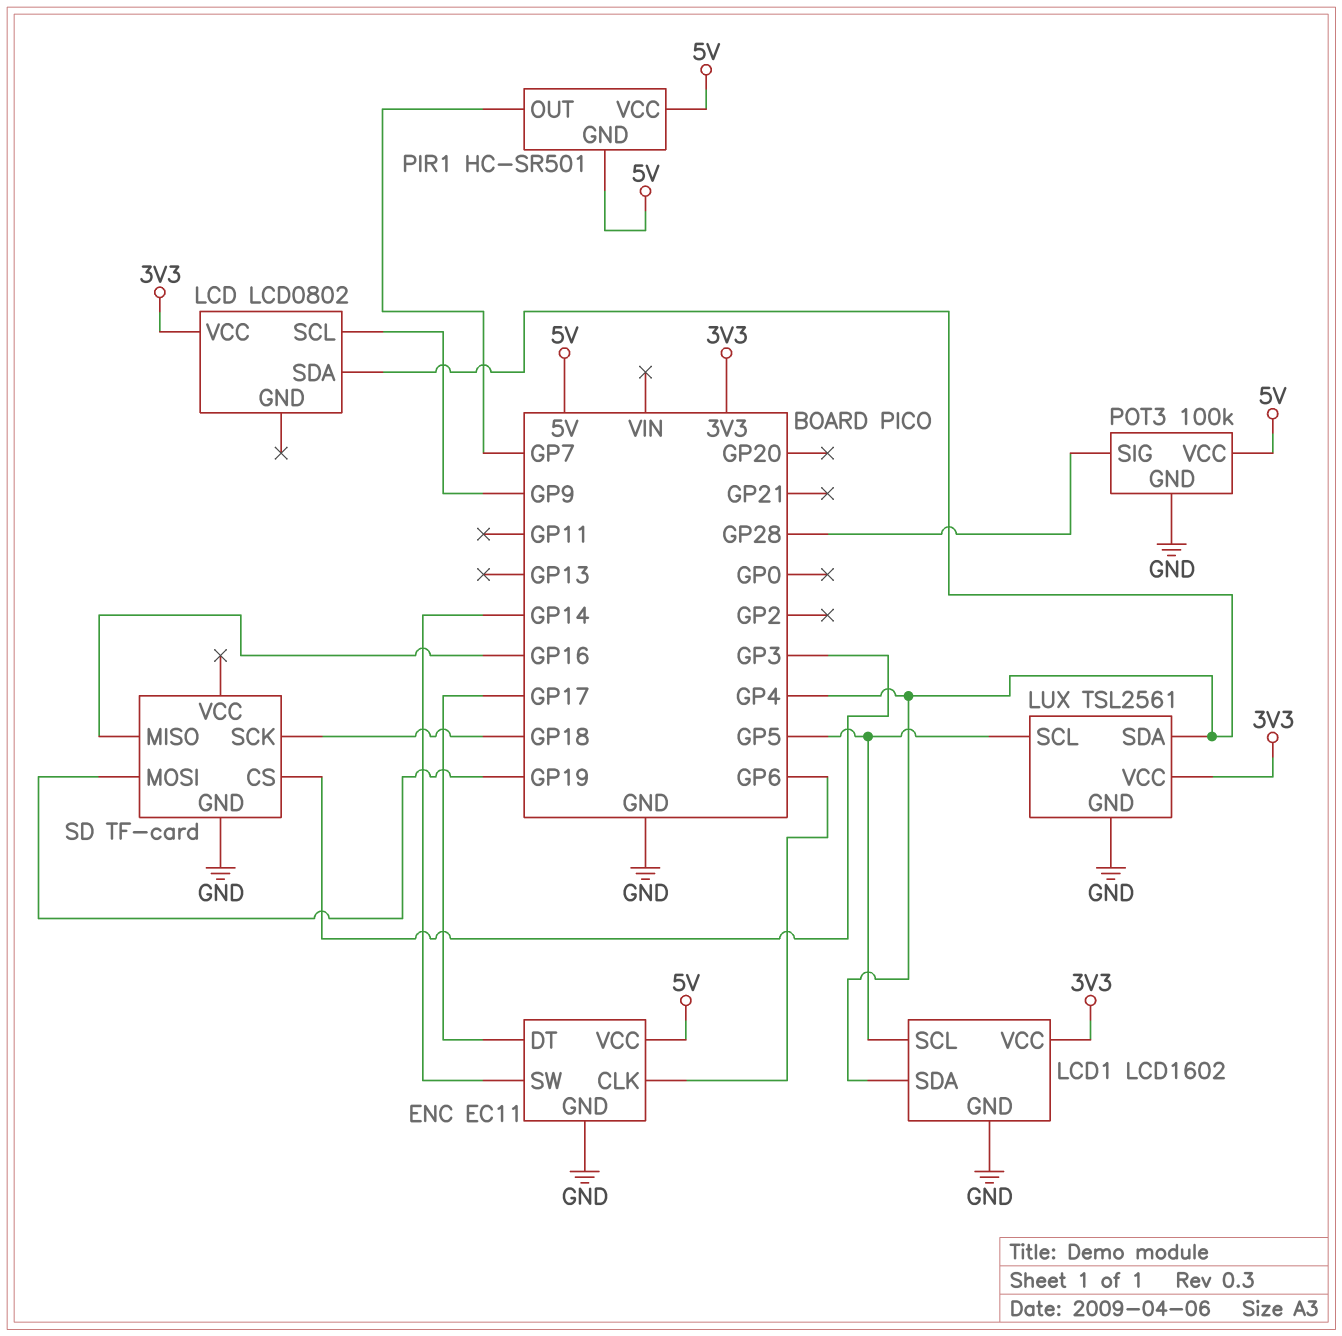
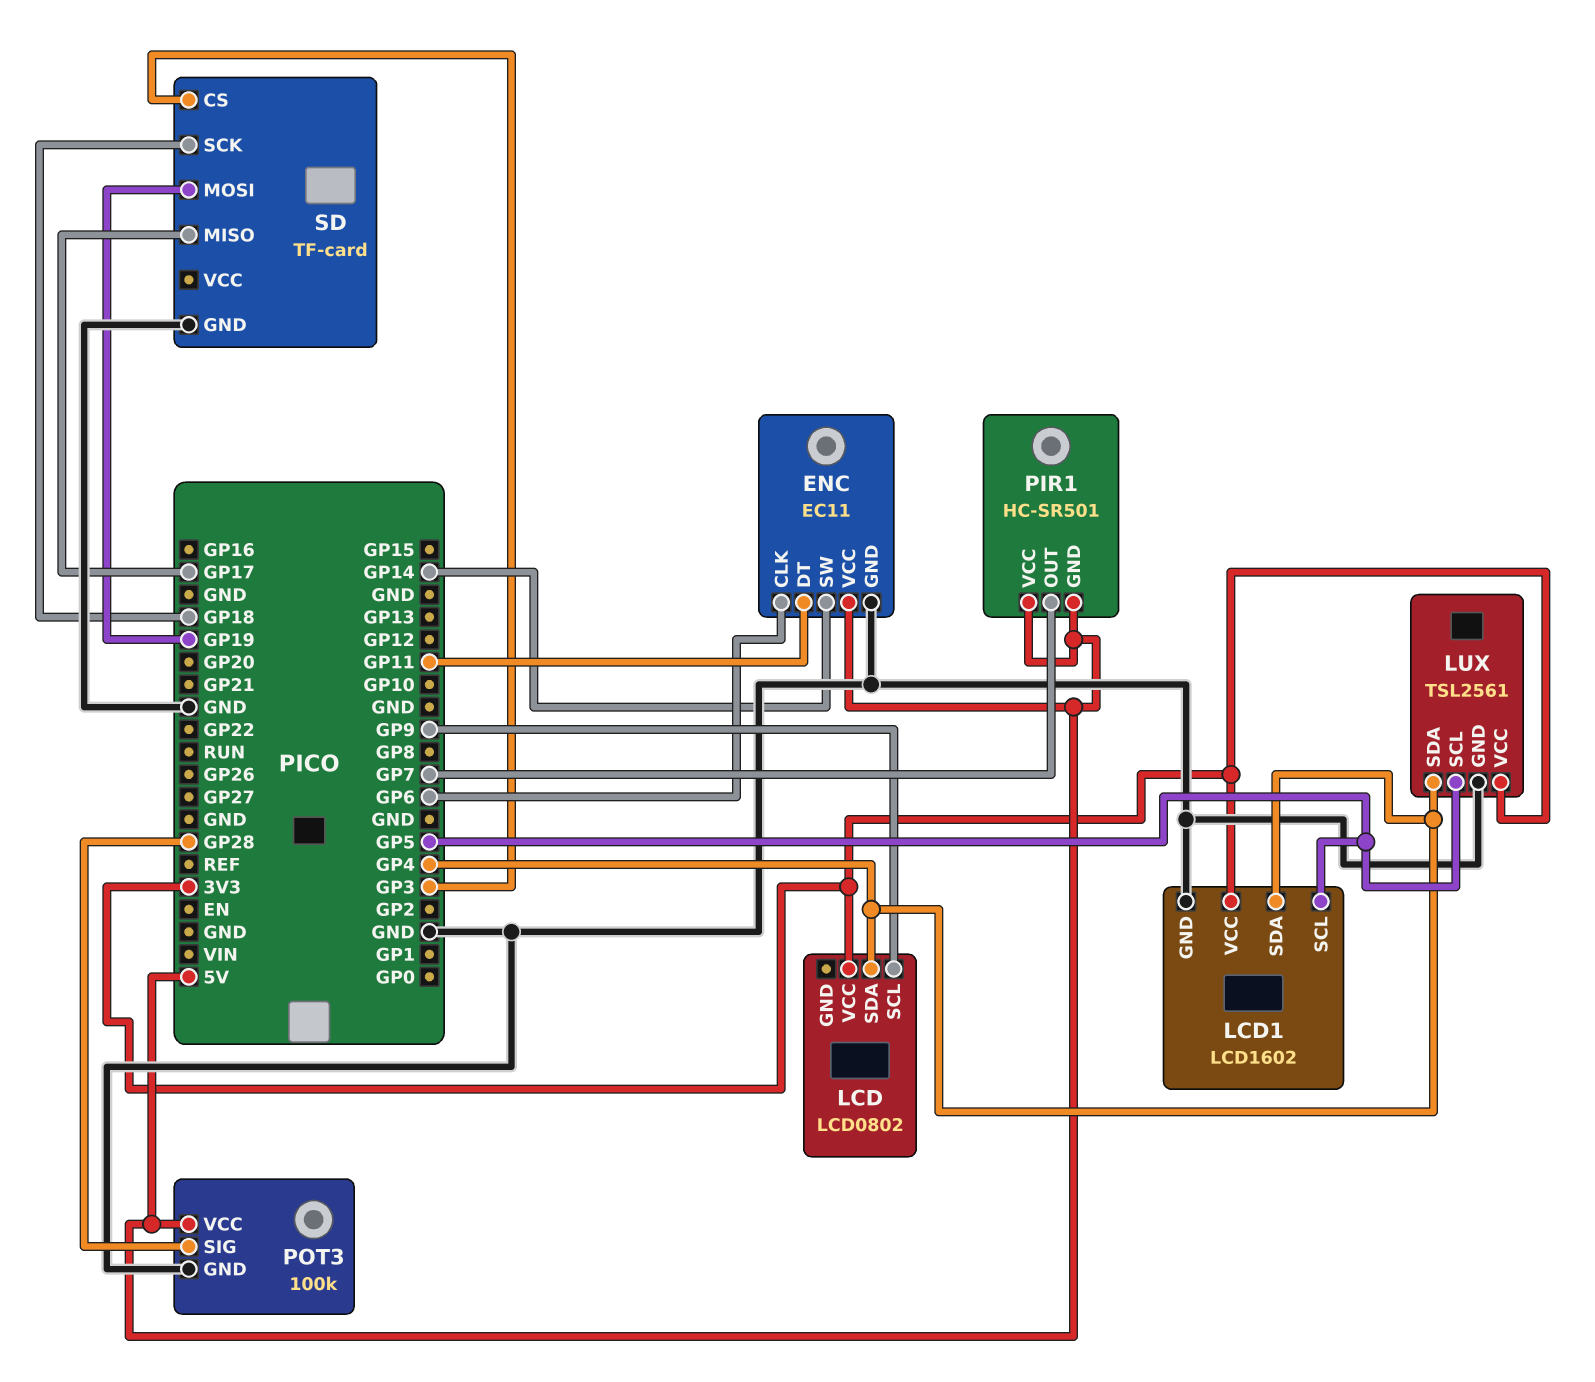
ENC pin DT: GP17 -> GP11
SD pin MISO: GP16 -> GP17

